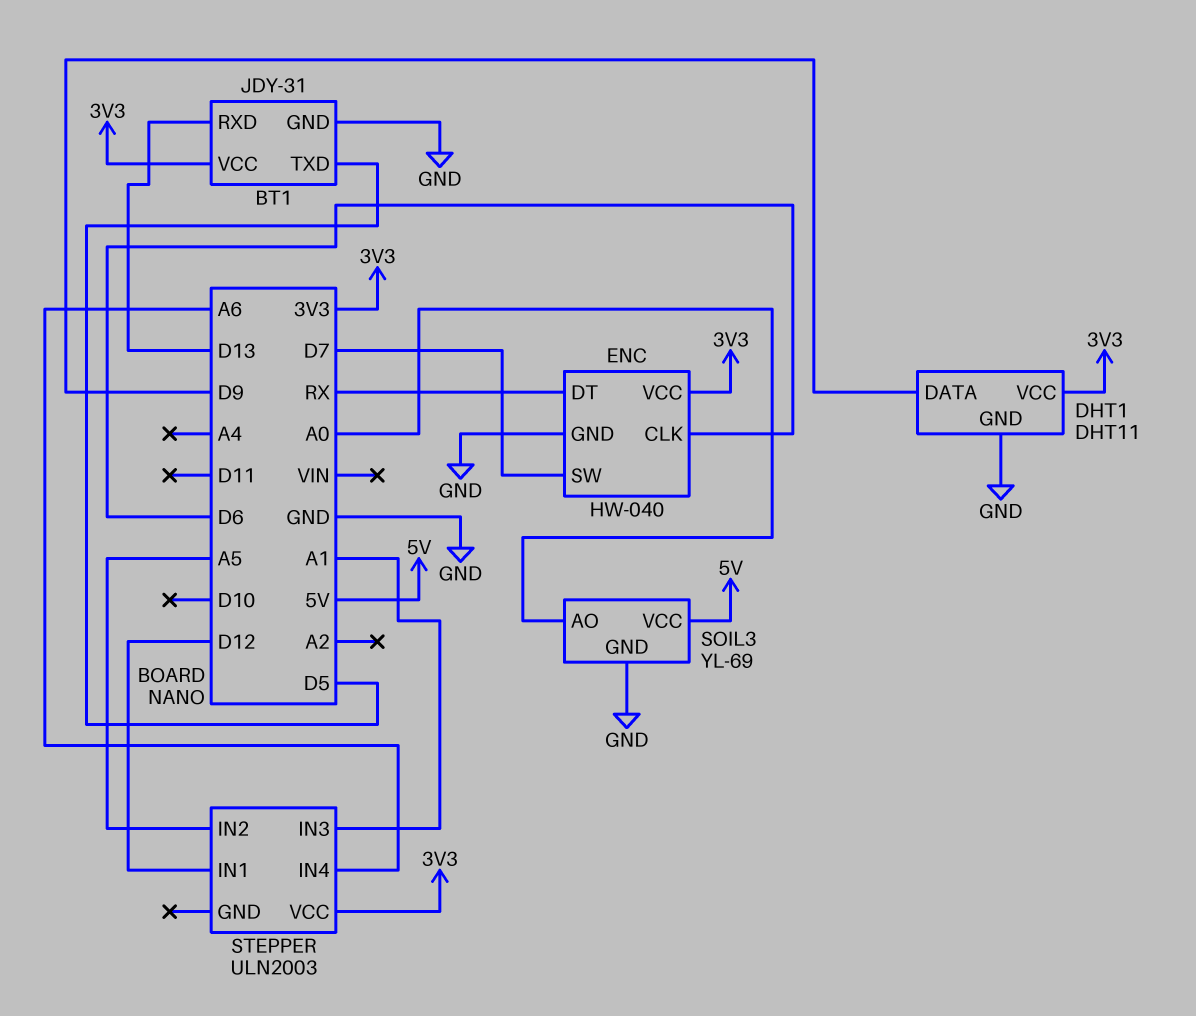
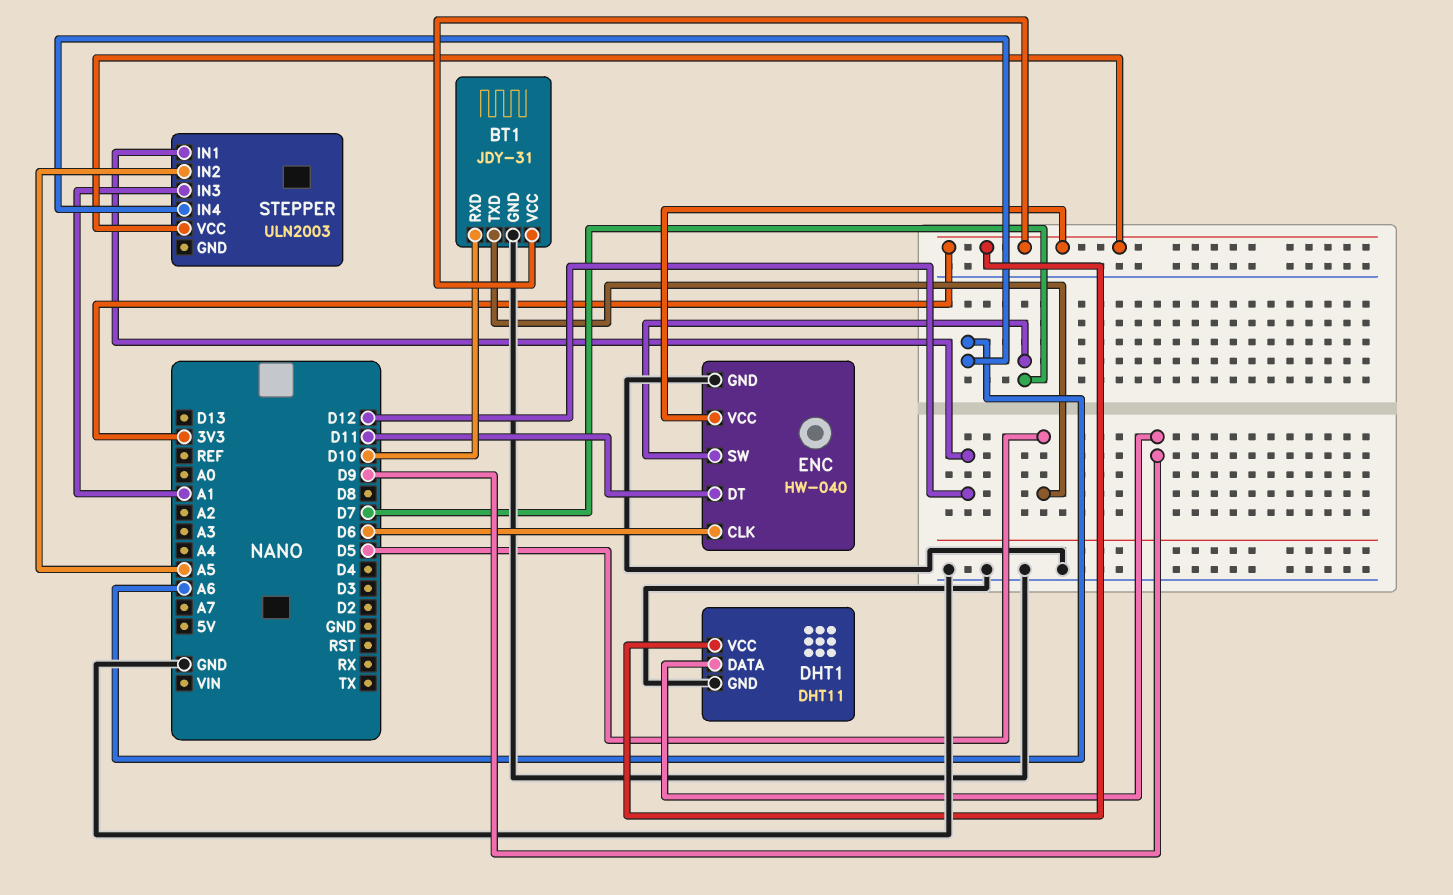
BT1 pin RXD: D13 -> D10
ENC pin DT: RX -> D11
SOIL3: YL-69 -> none
SOIL3 pin AO: A0 -> none
SOIL3 pin GND: GND -> none
SOIL3 pin VCC: 5V -> none

